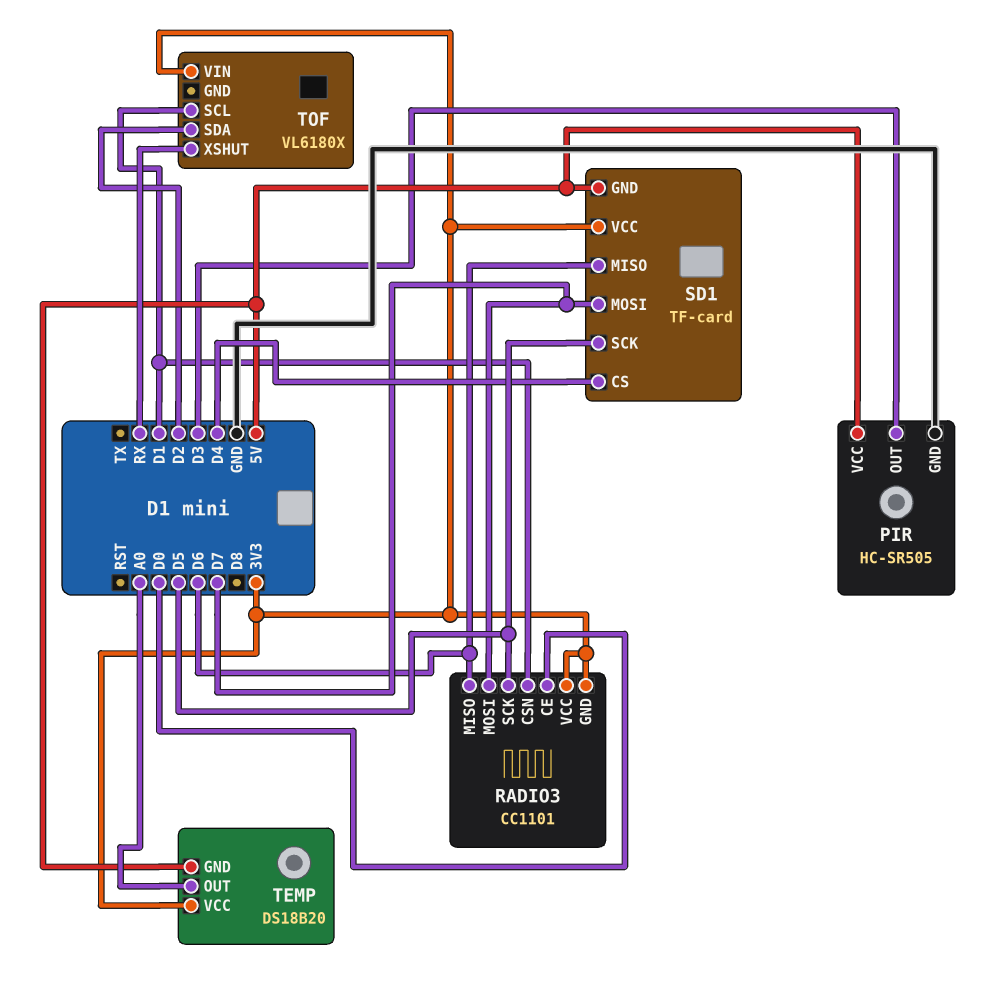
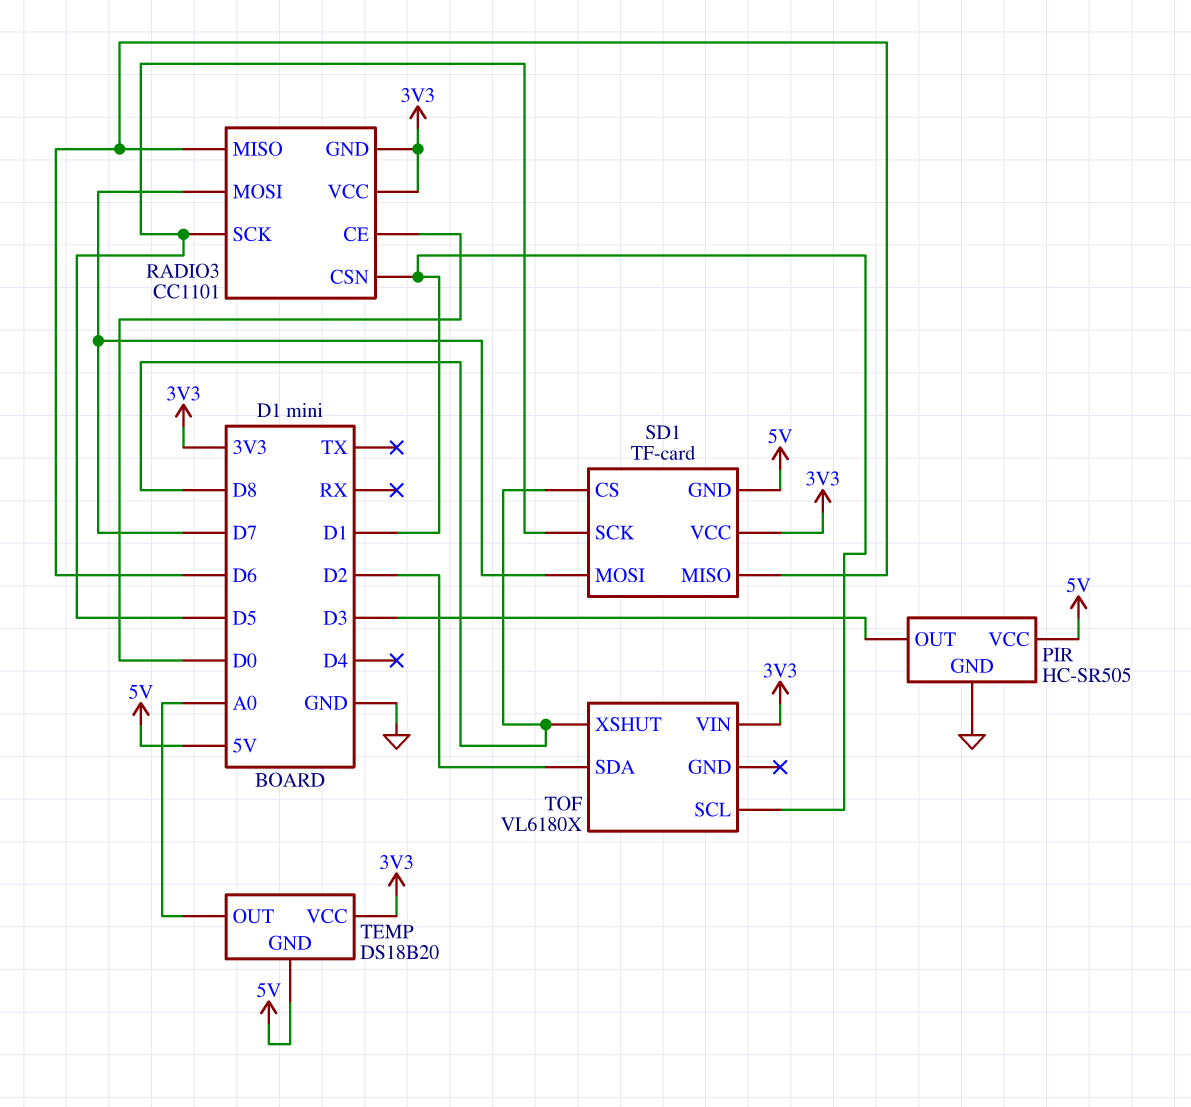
SD1 pin CS: D4 -> D8
TOF pin XSHUT: RX -> D8

